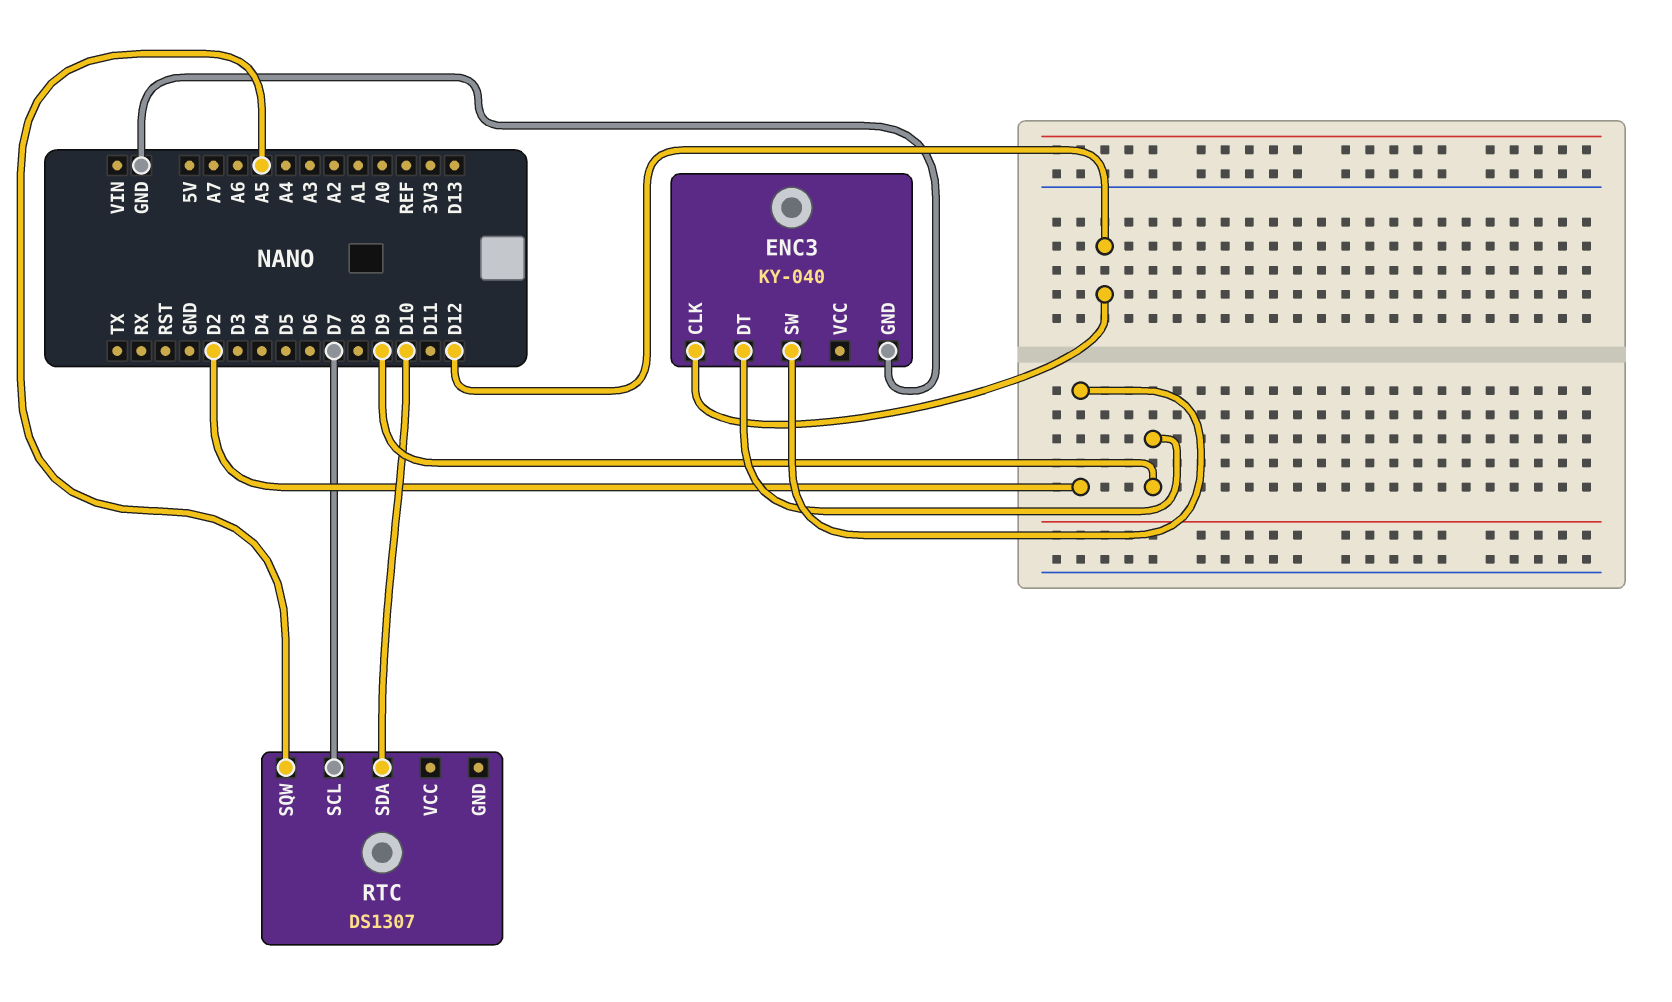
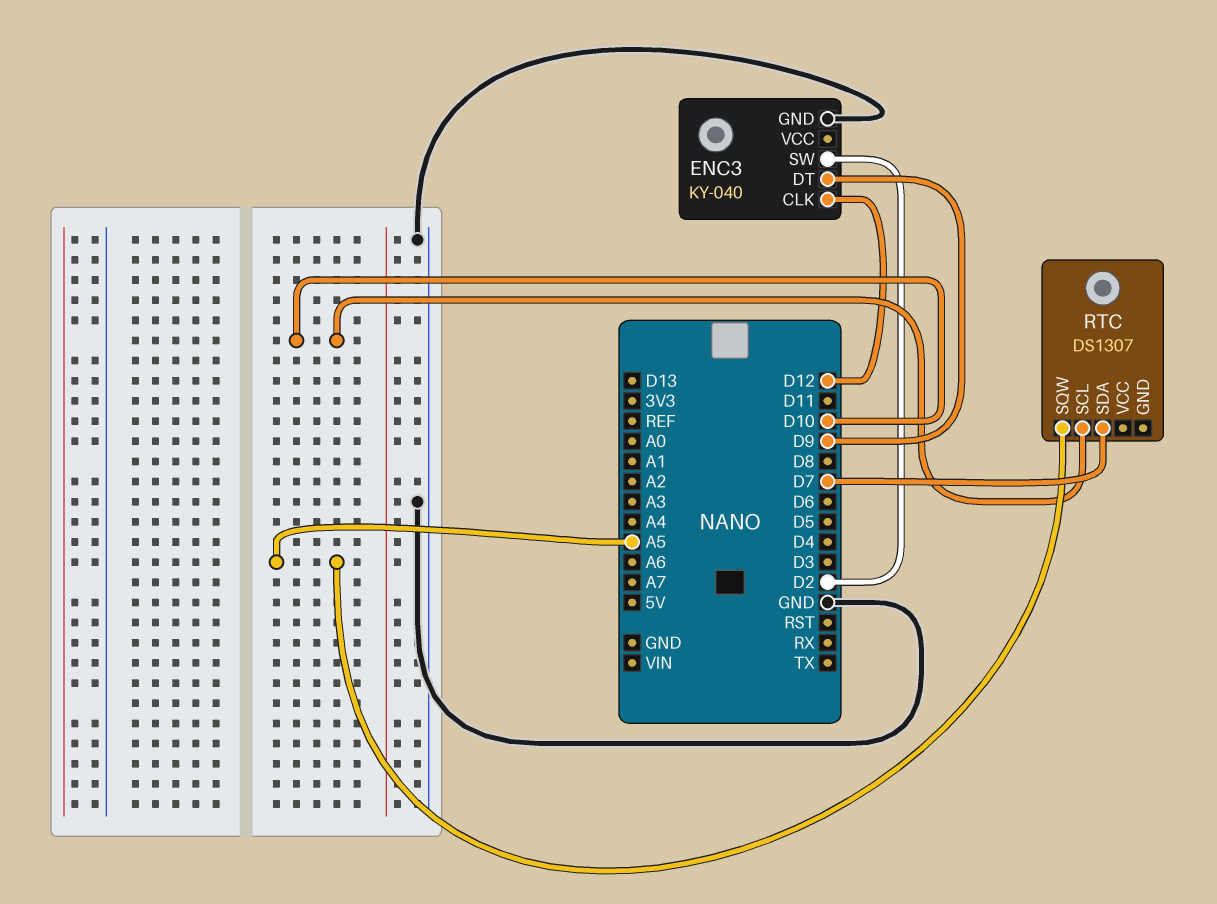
RTC pin SCL: D7 -> D10
RTC pin SDA: D10 -> D7

